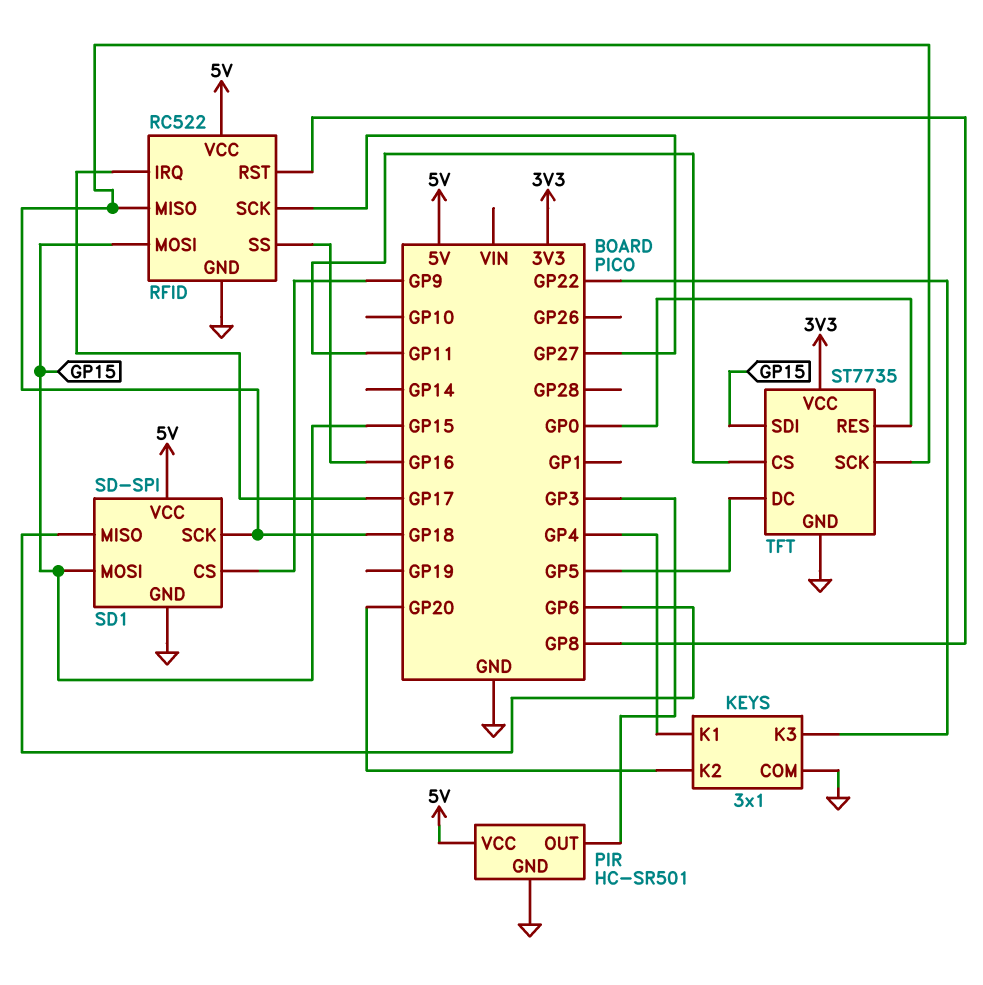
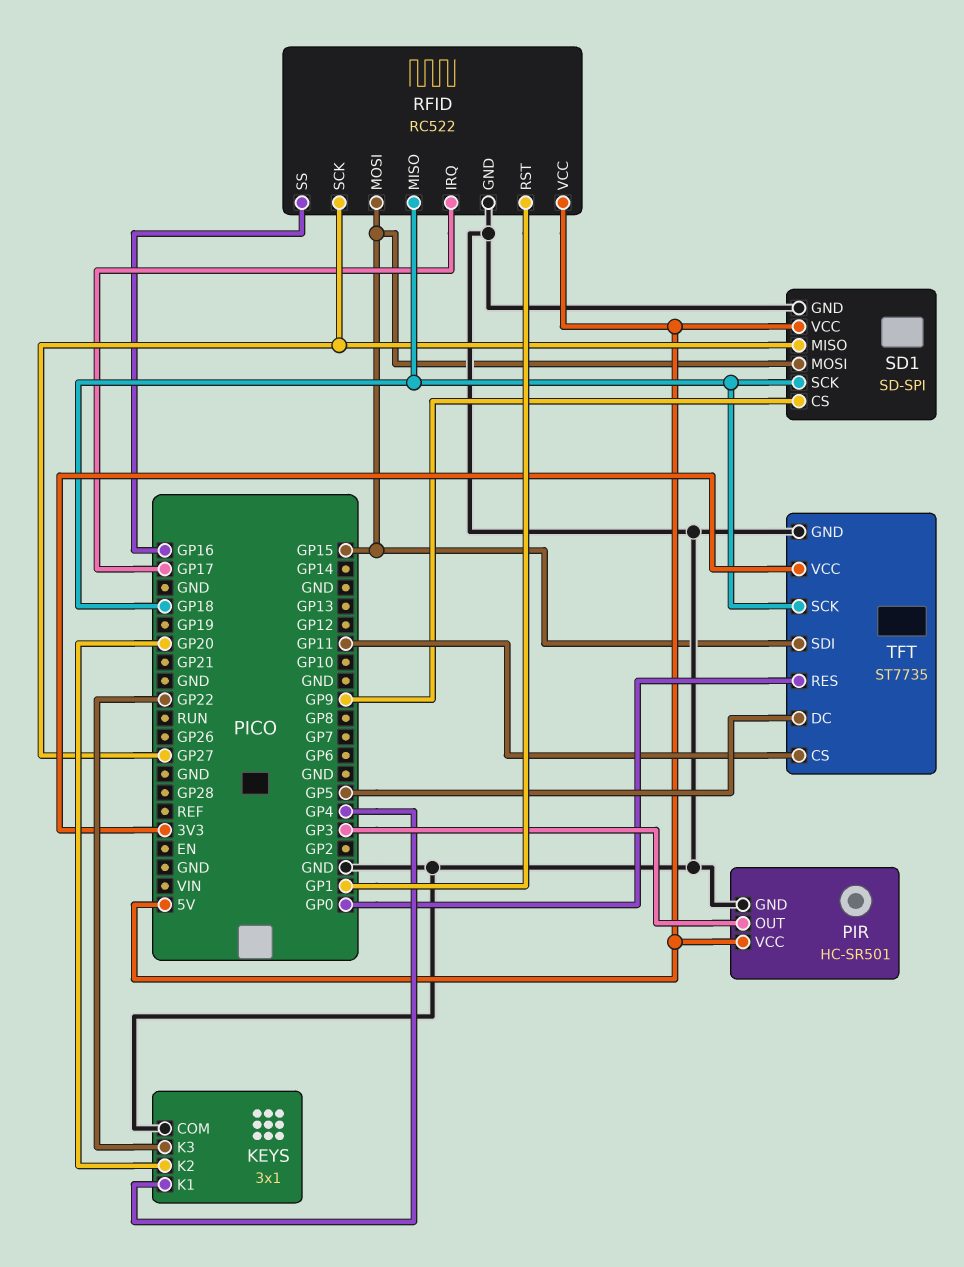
RFID pin RST: GP8 -> GP1
SD1 pin MISO: GP6 -> GP27

